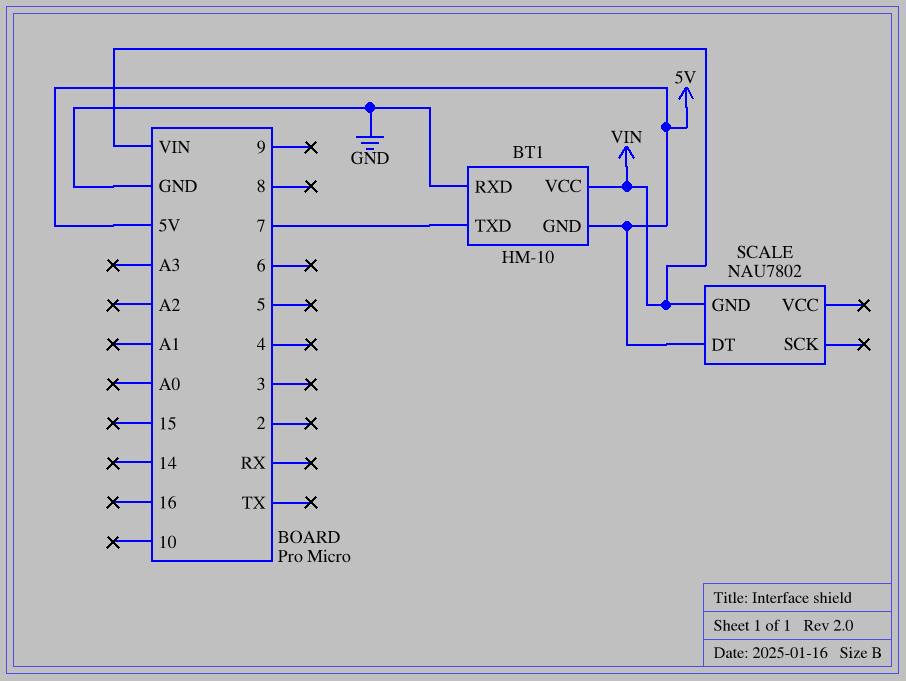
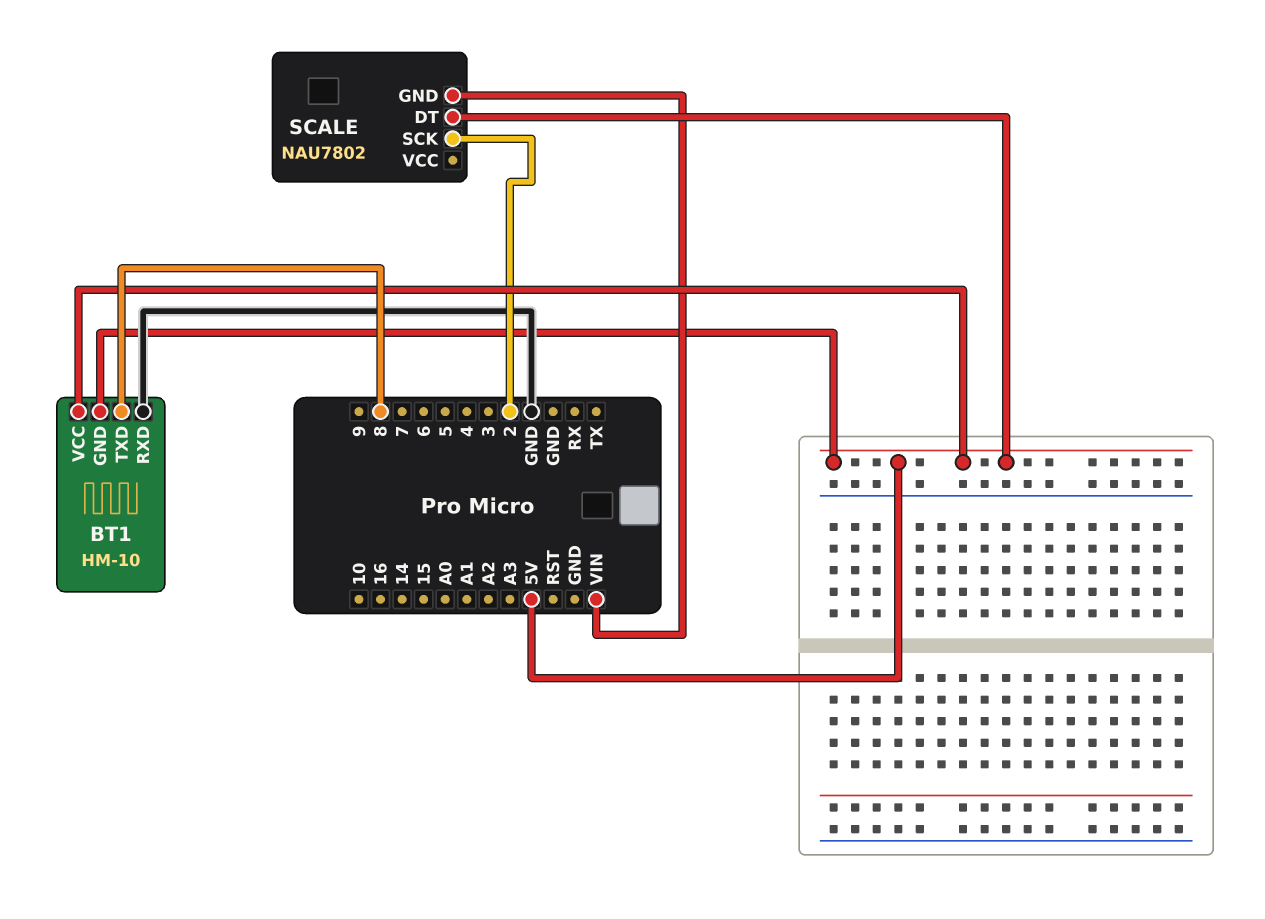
BT1 pin TXD: 7 -> 8
BT1 pin VCC: VIN -> 5V
SCALE pin SCK: none -> 2

